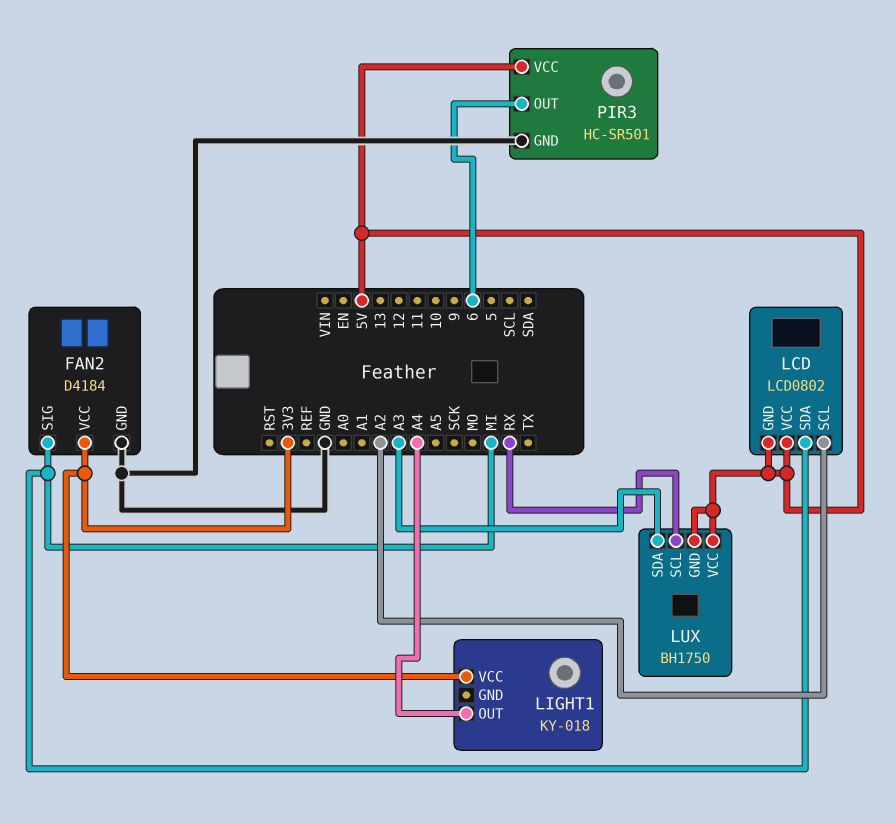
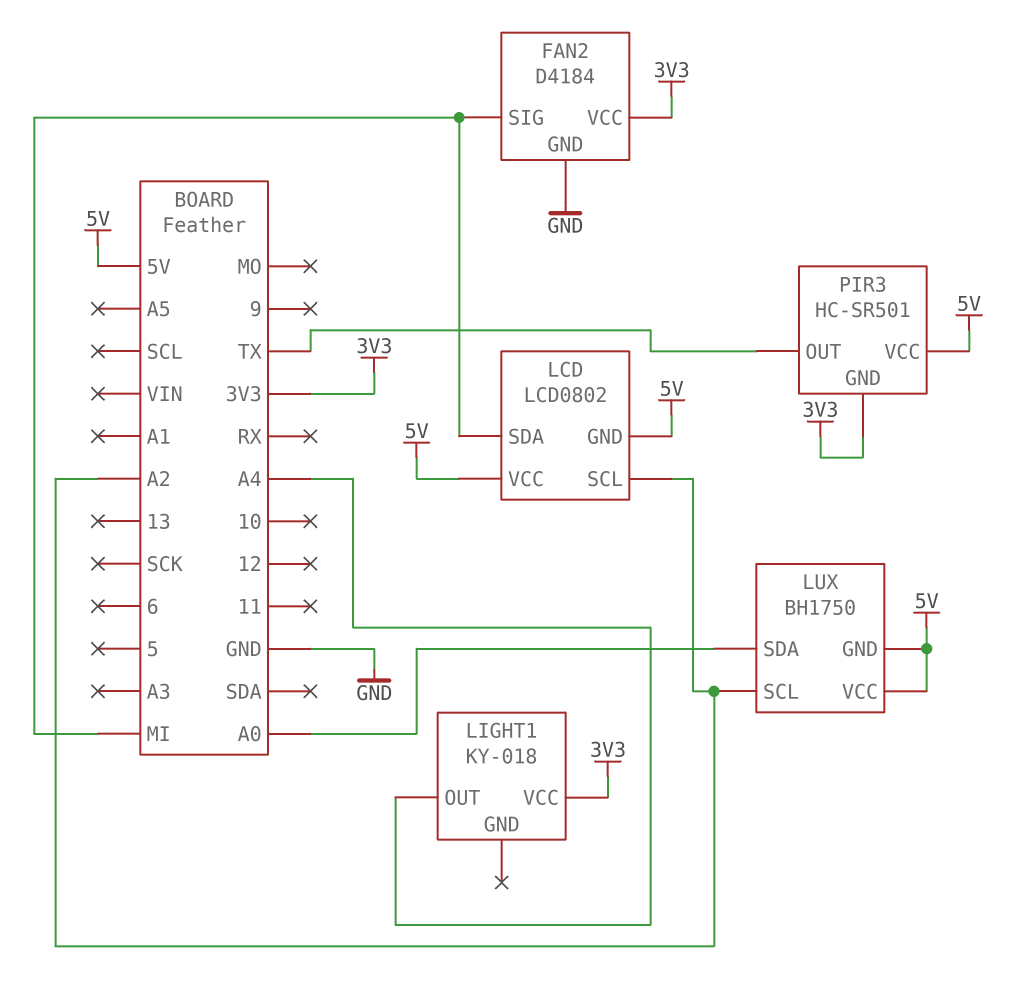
LUX pin SCL: RX -> A2
LUX pin SDA: A3 -> A0
PIR3 pin GND: GND -> 3V3
PIR3 pin OUT: 6 -> TX

